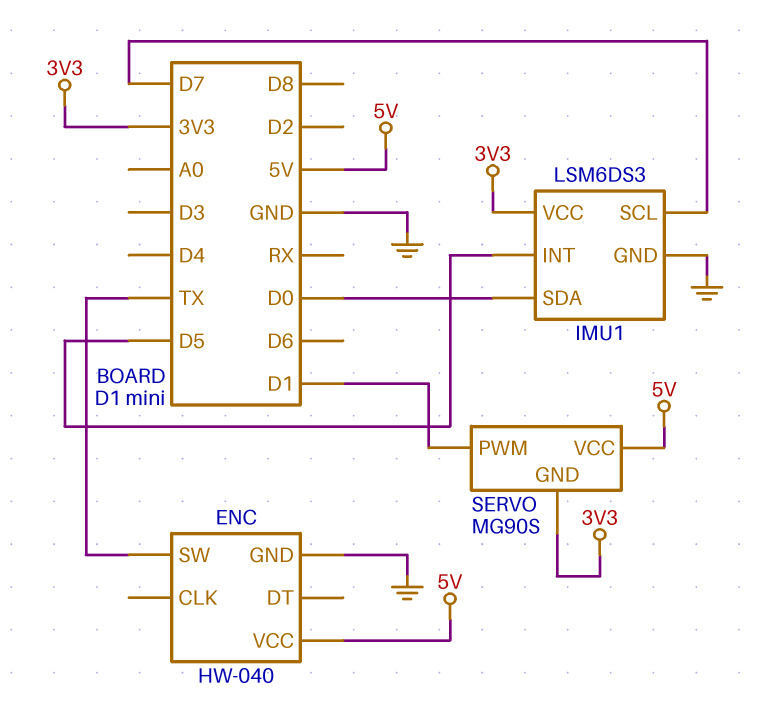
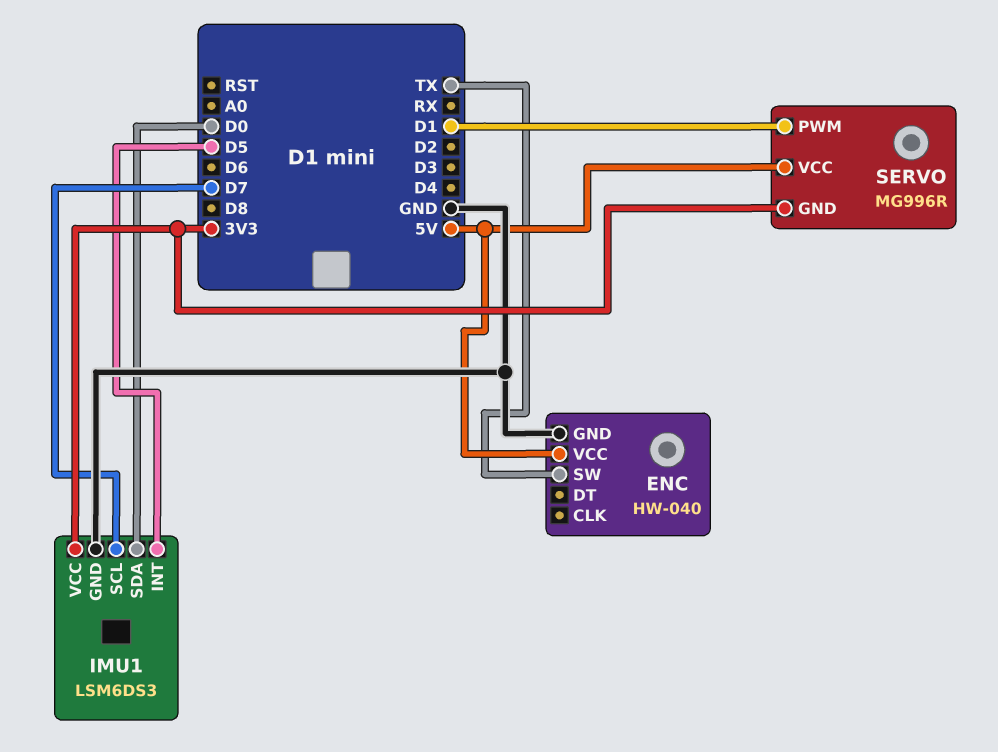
SERVO: MG90S -> MG996R

